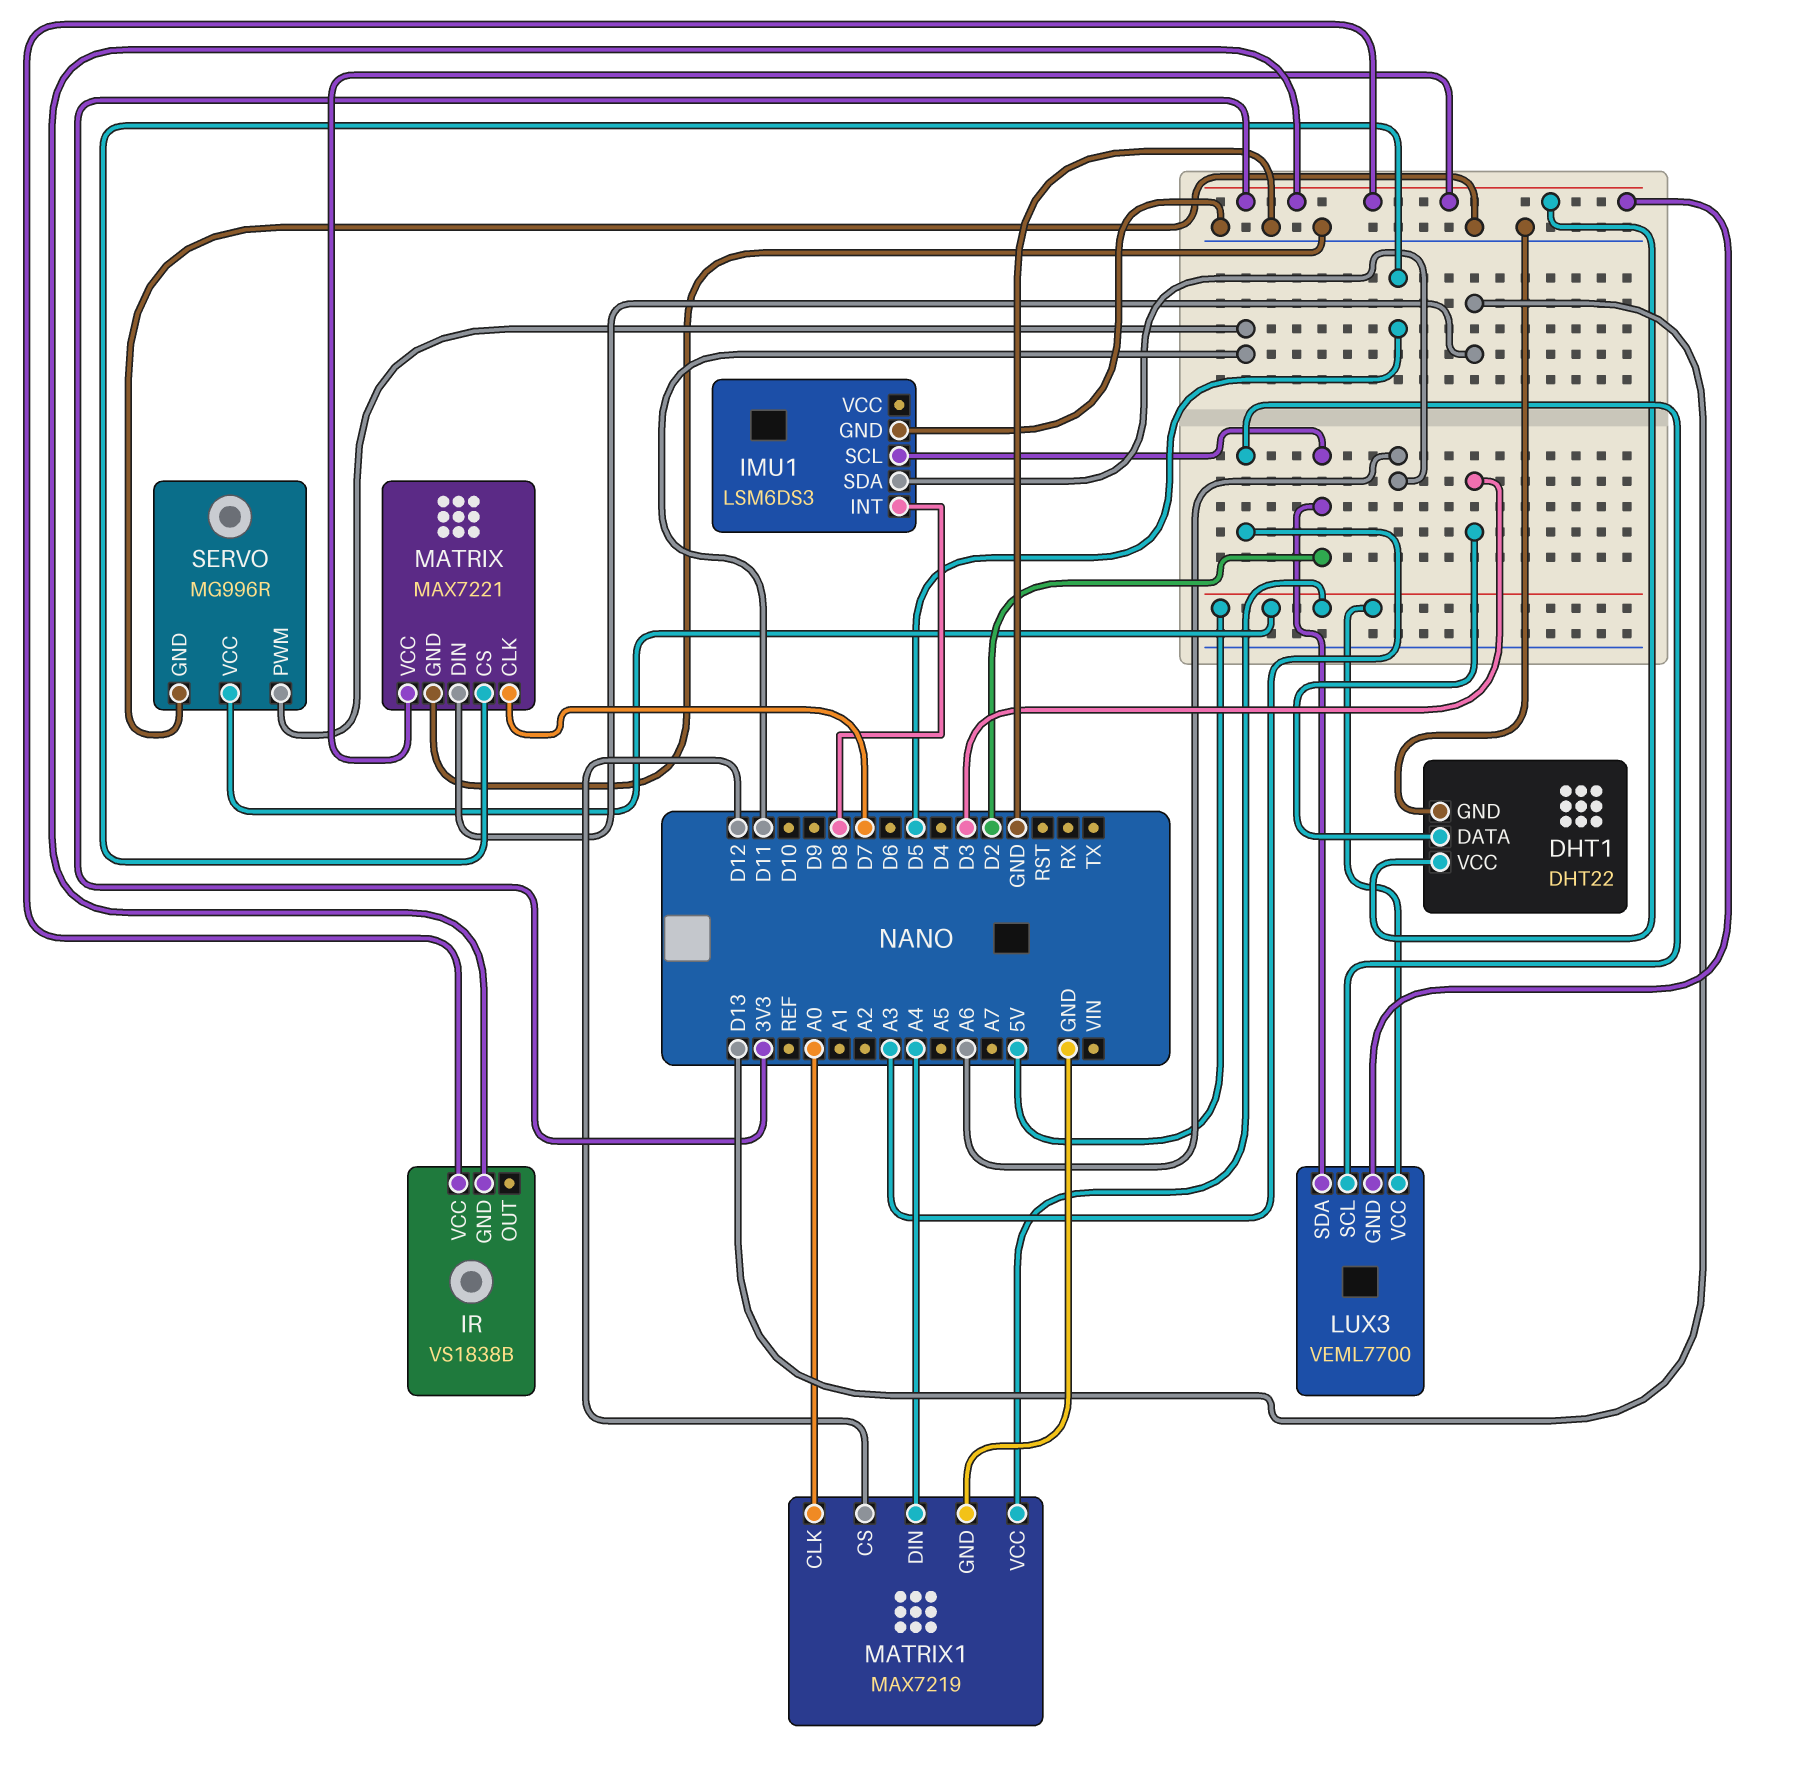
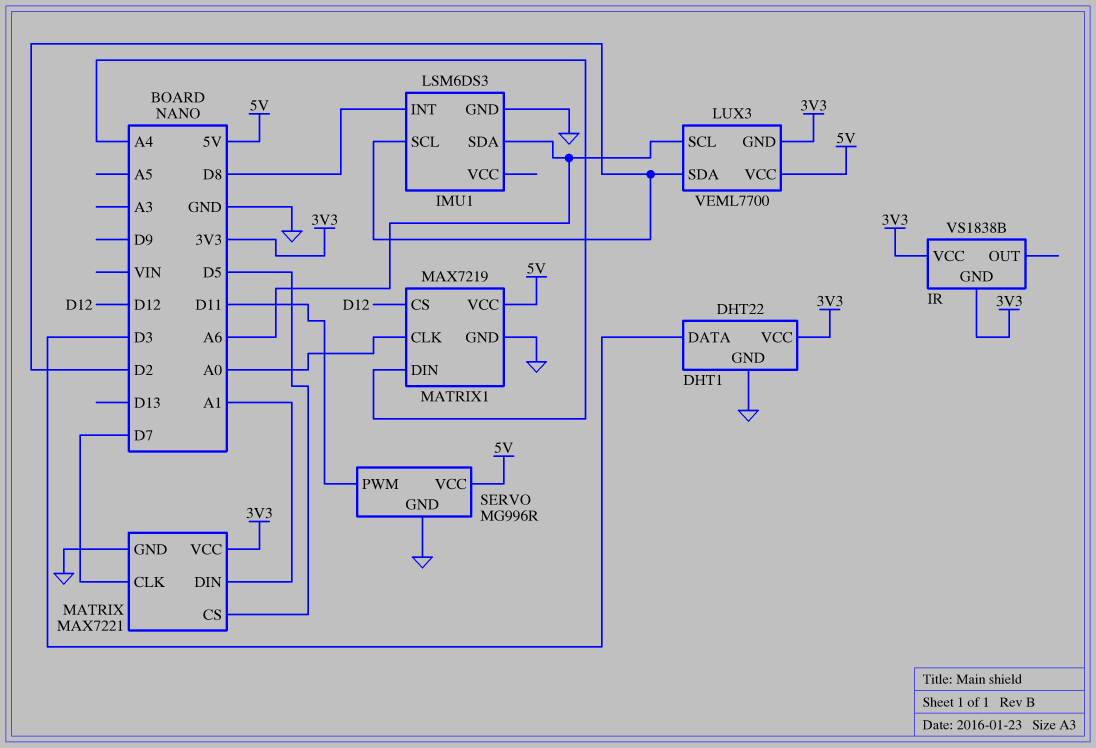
LUX3 pin SCL: A3 -> A6
MATRIX pin DIN: D13 -> A1

